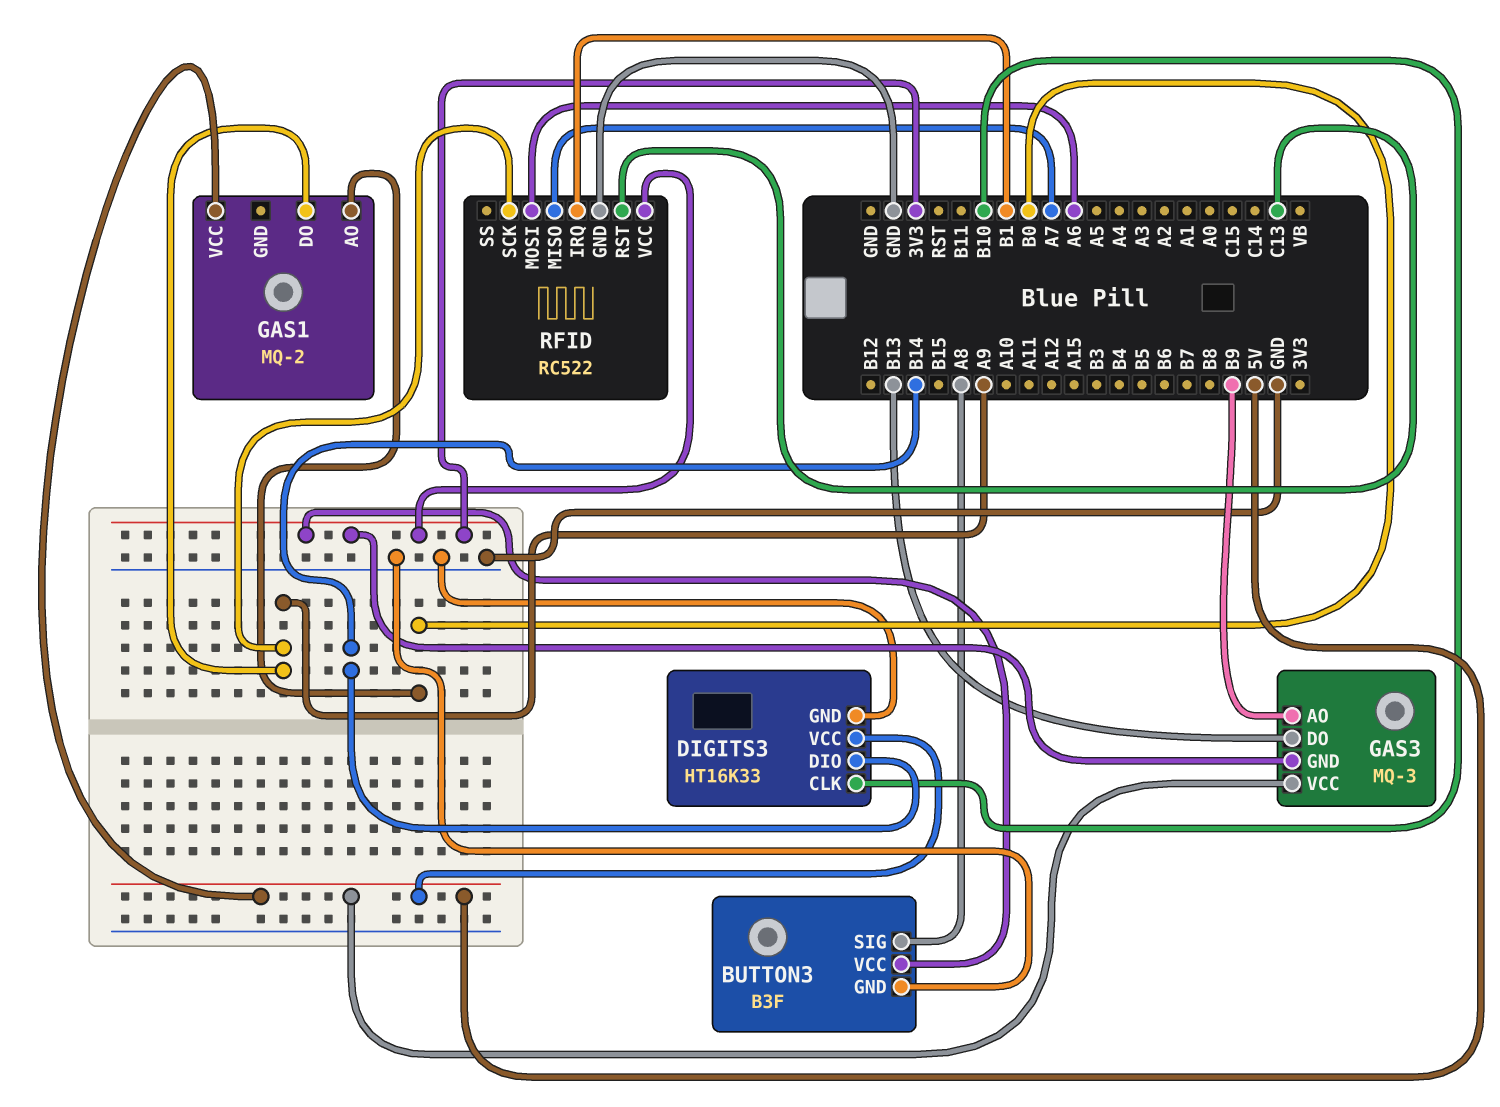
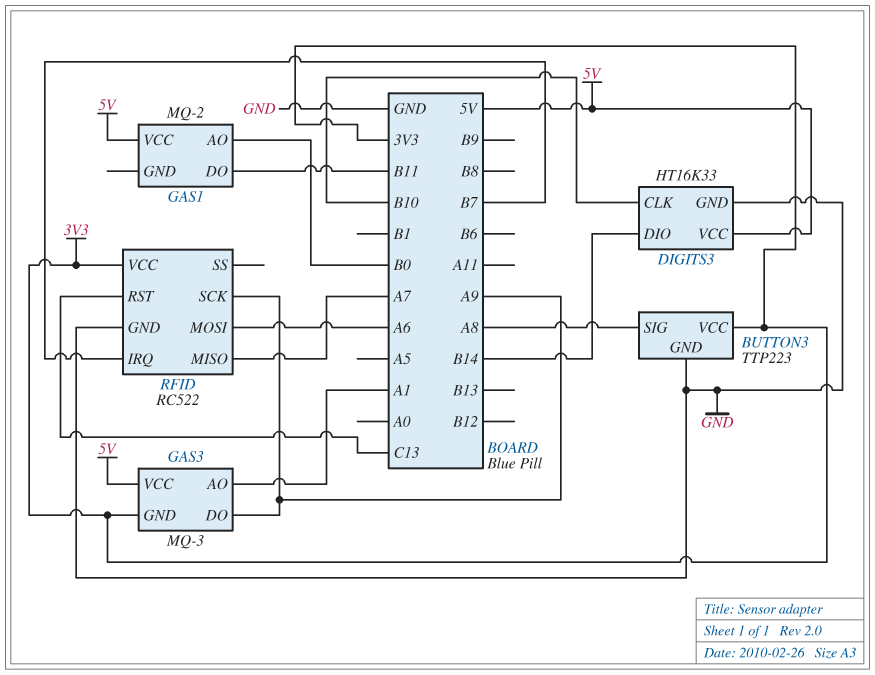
BUTTON3: B3F -> TTP223
GAS1 pin DO: A9 -> B11
GAS3 pin AO: B9 -> A1
GAS3 pin DO: B13 -> A9
RFID pin IRQ: B1 -> B7

